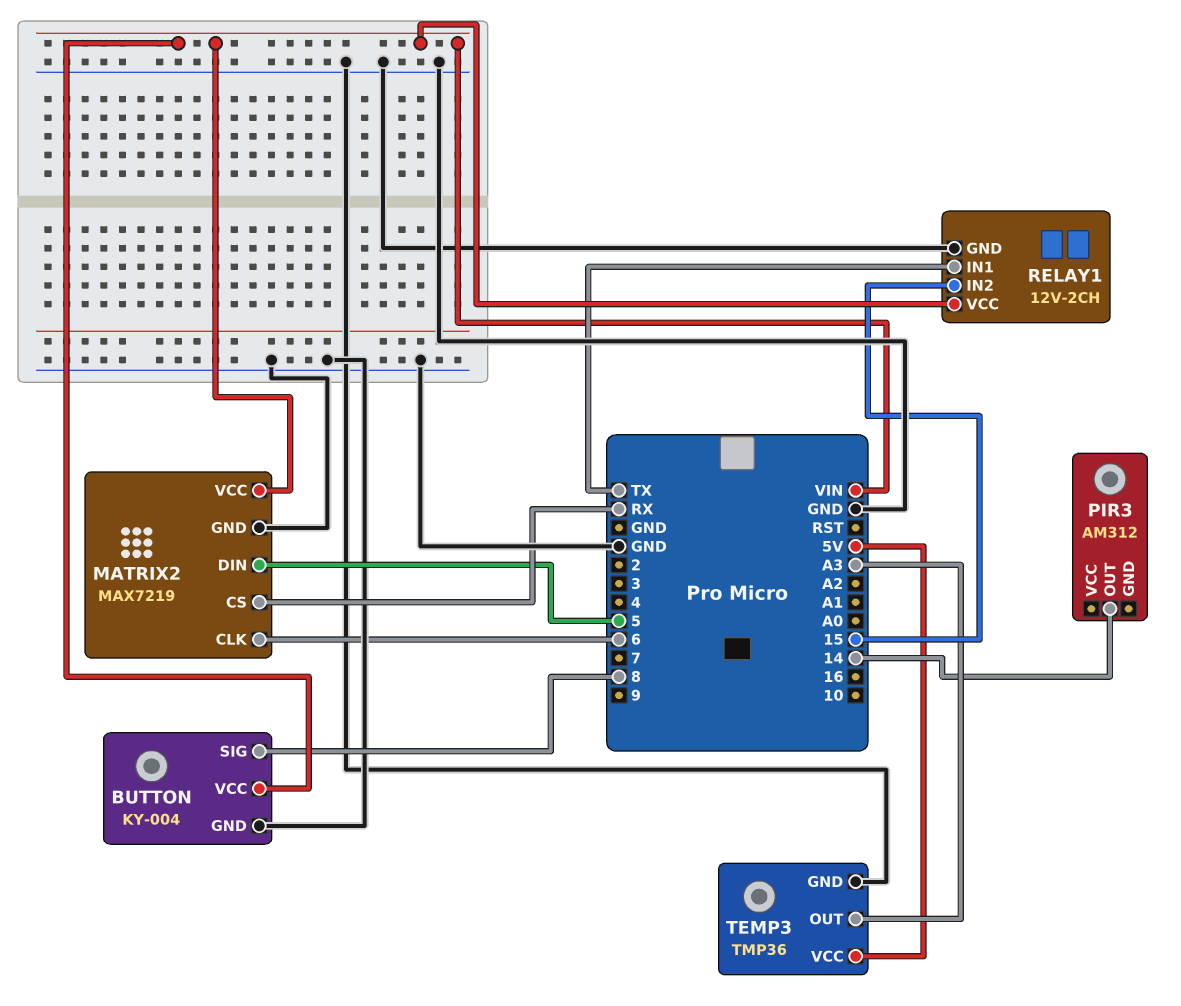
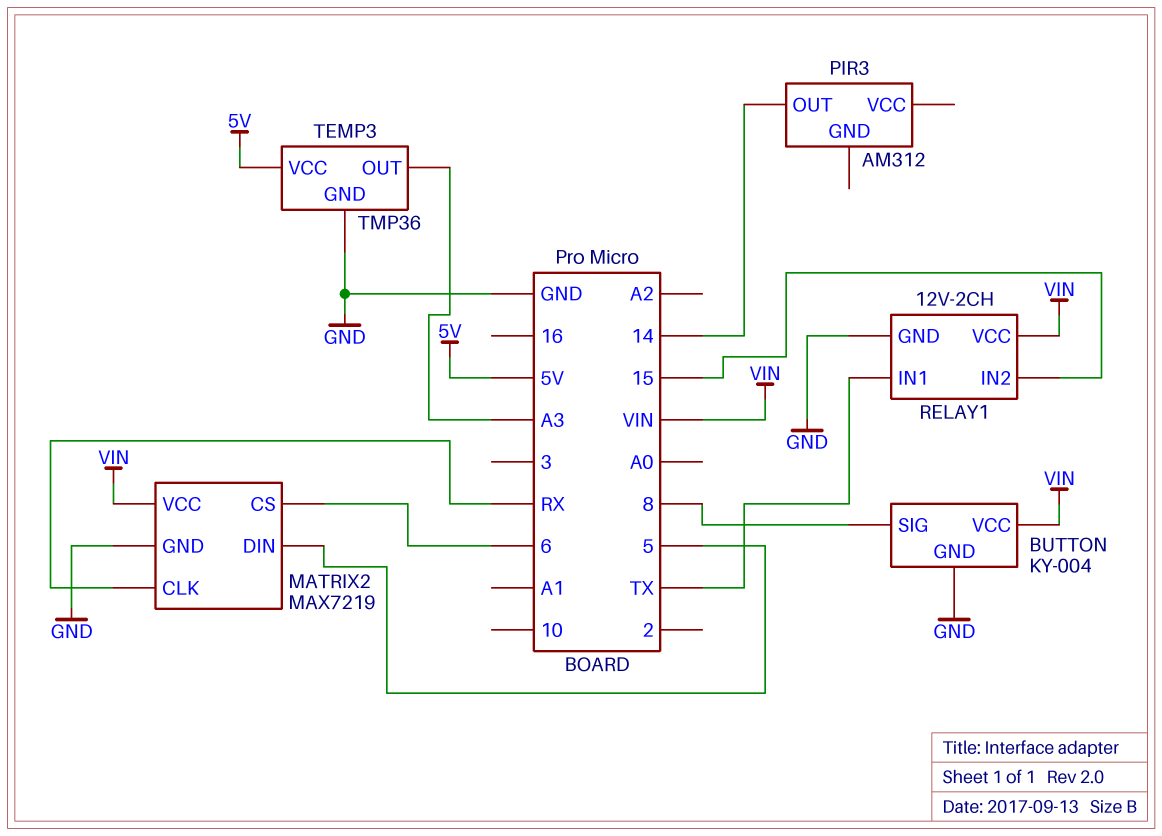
MATRIX2 pin CLK: 6 -> RX
MATRIX2 pin CS: RX -> 6

